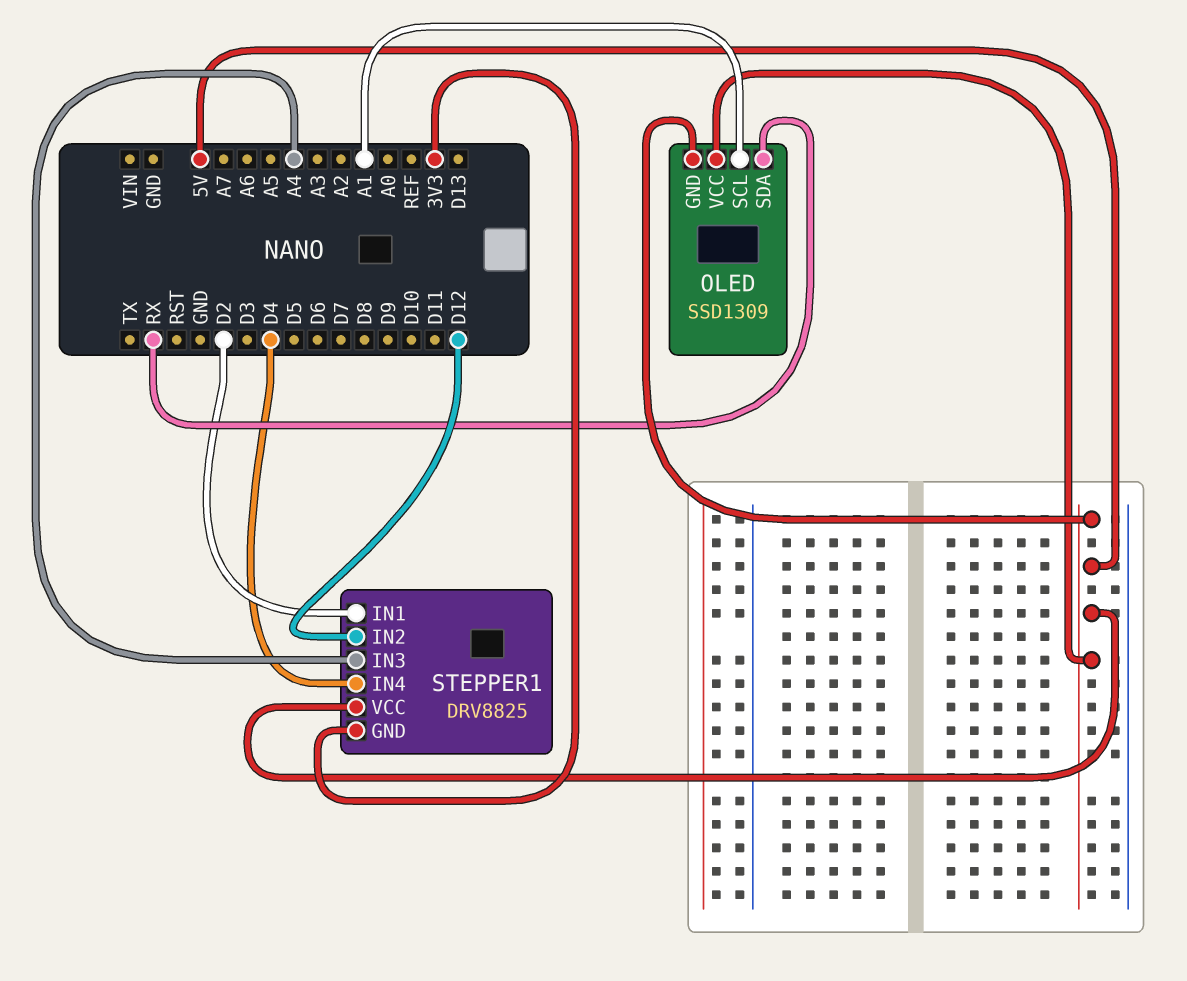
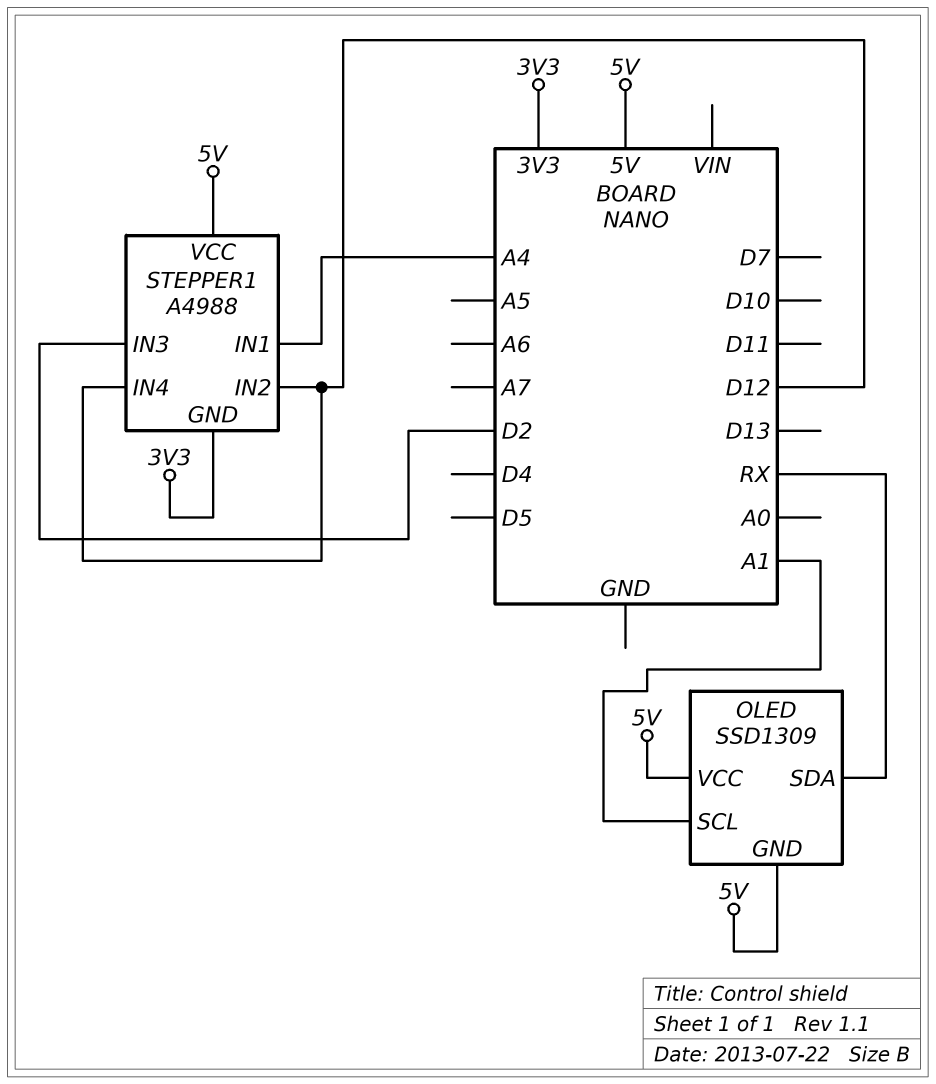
STEPPER1: DRV8825 -> A4988
STEPPER1 pin IN1: D2 -> A4
STEPPER1 pin IN3: A4 -> D2
STEPPER1 pin IN4: D4 -> D12

